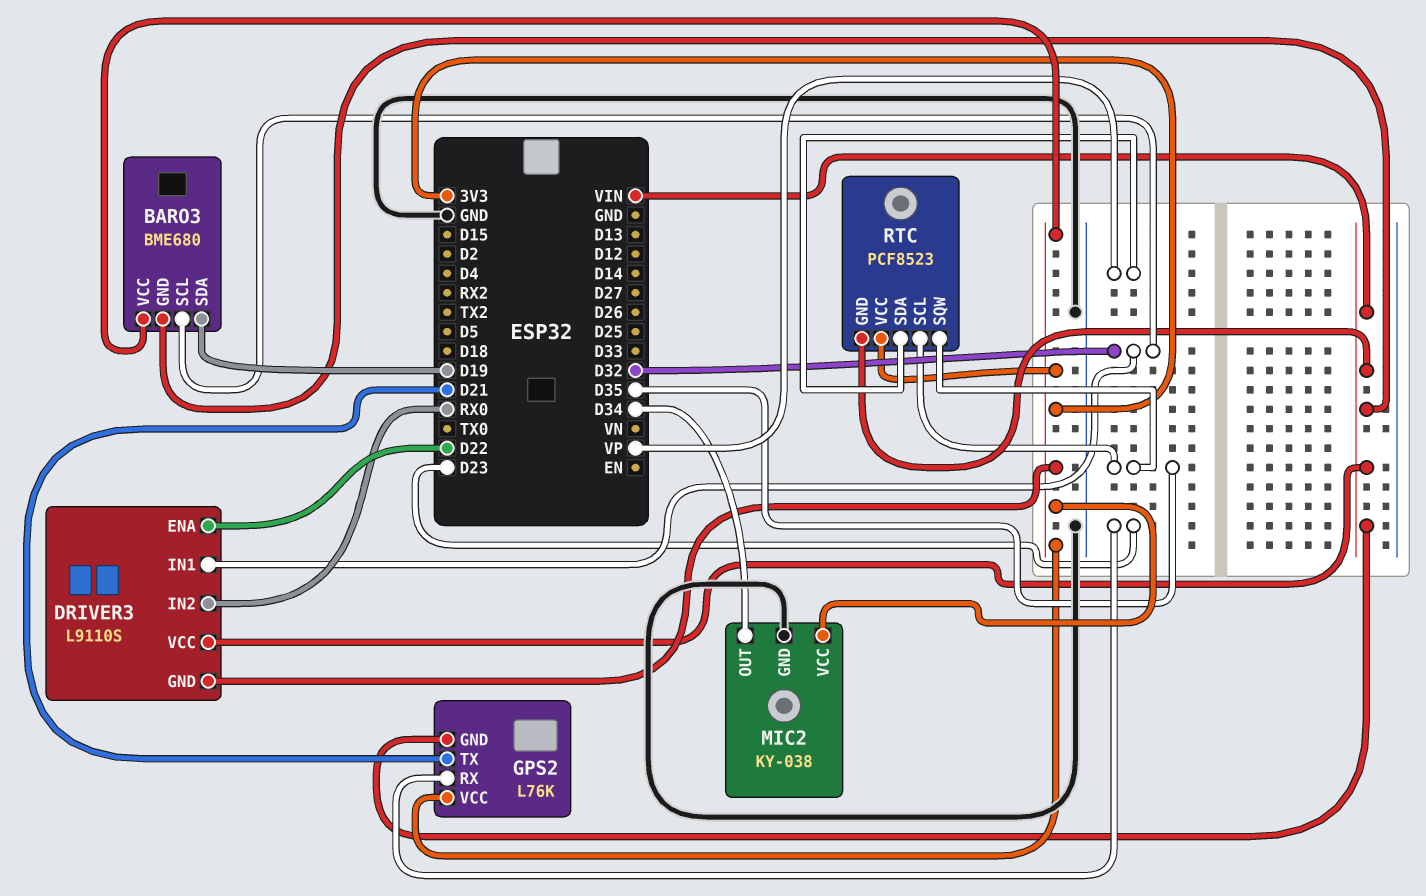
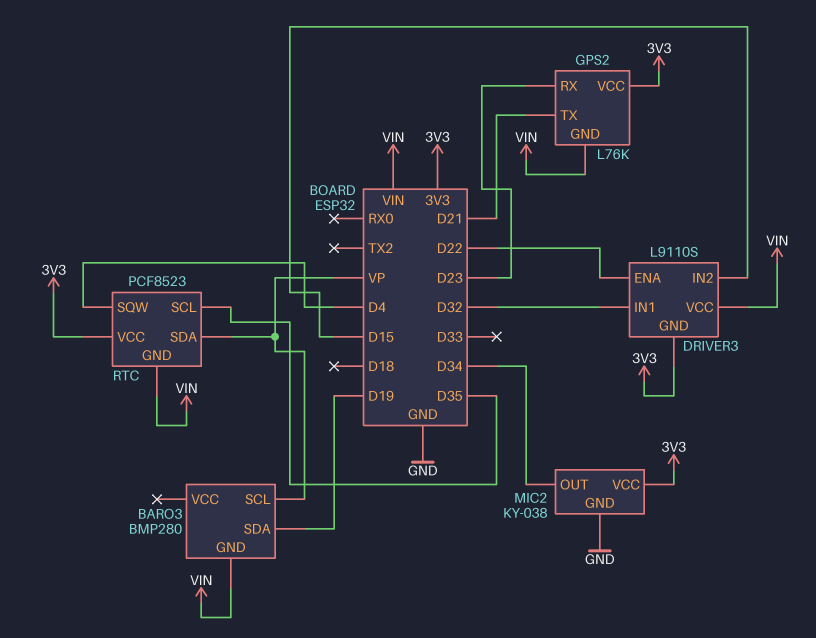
BARO3: BME680 -> BMP280
BARO3 pin SCL: D32 -> VP
BARO3 pin VCC: 3V3 -> none
DRIVER3 pin IN2: RX0 -> D15
RTC pin SQW: D35 -> D4

